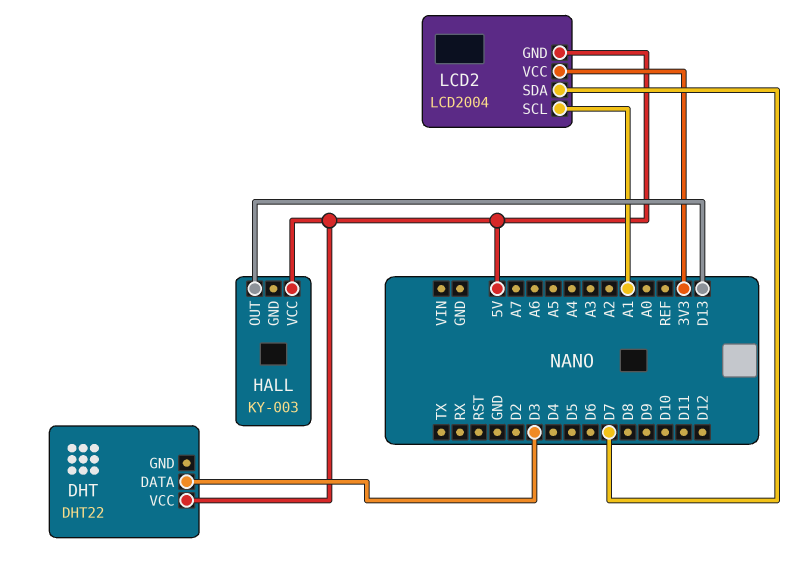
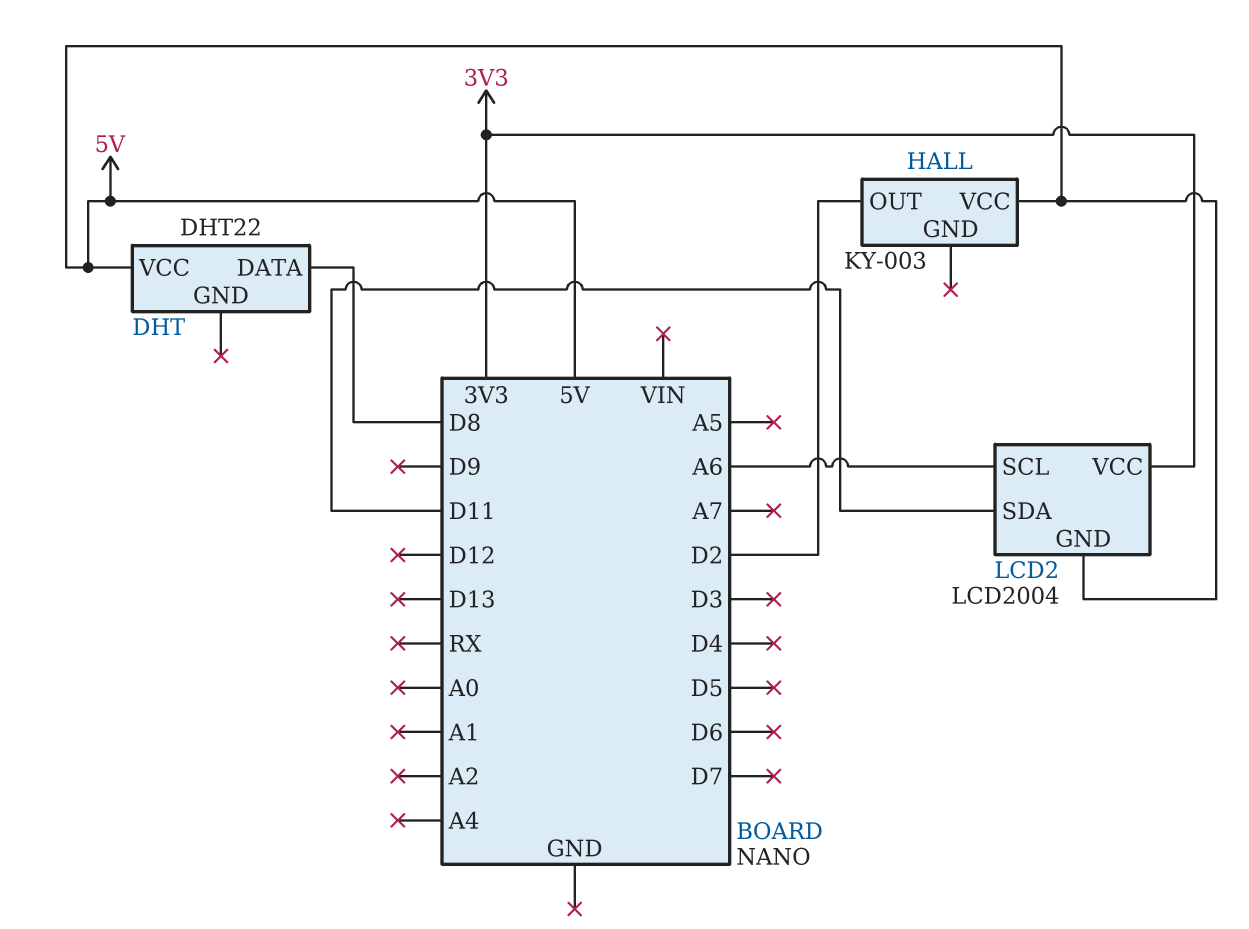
DHT pin DATA: D3 -> D8
HALL pin OUT: D13 -> D2
LCD2 pin SCL: A1 -> A6
LCD2 pin SDA: D7 -> D11

